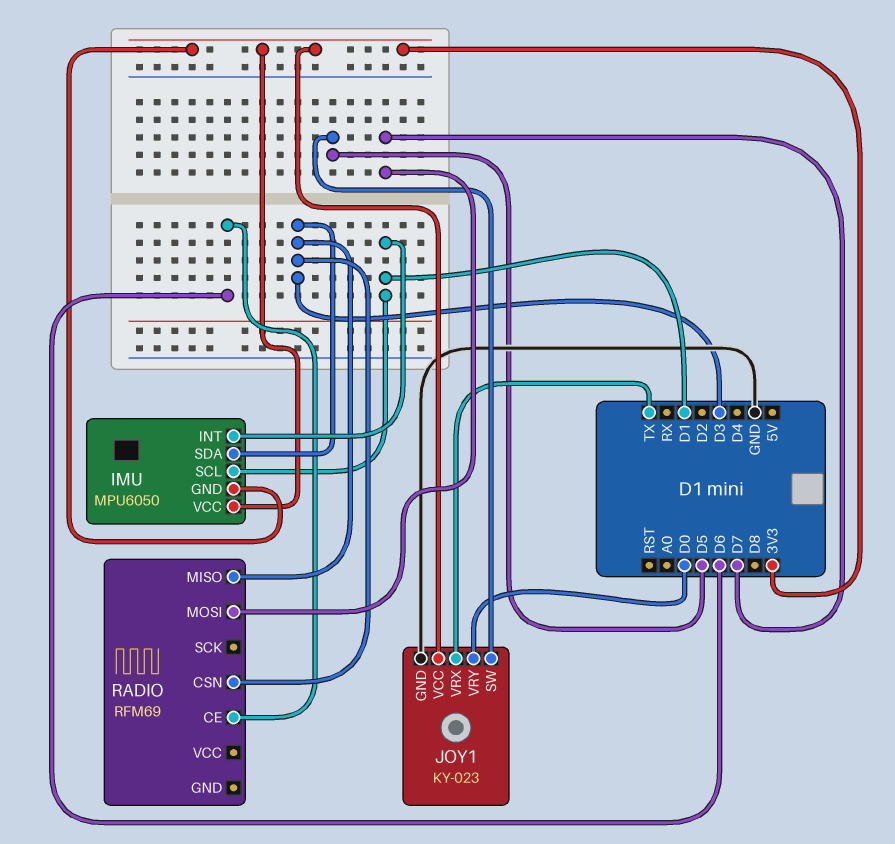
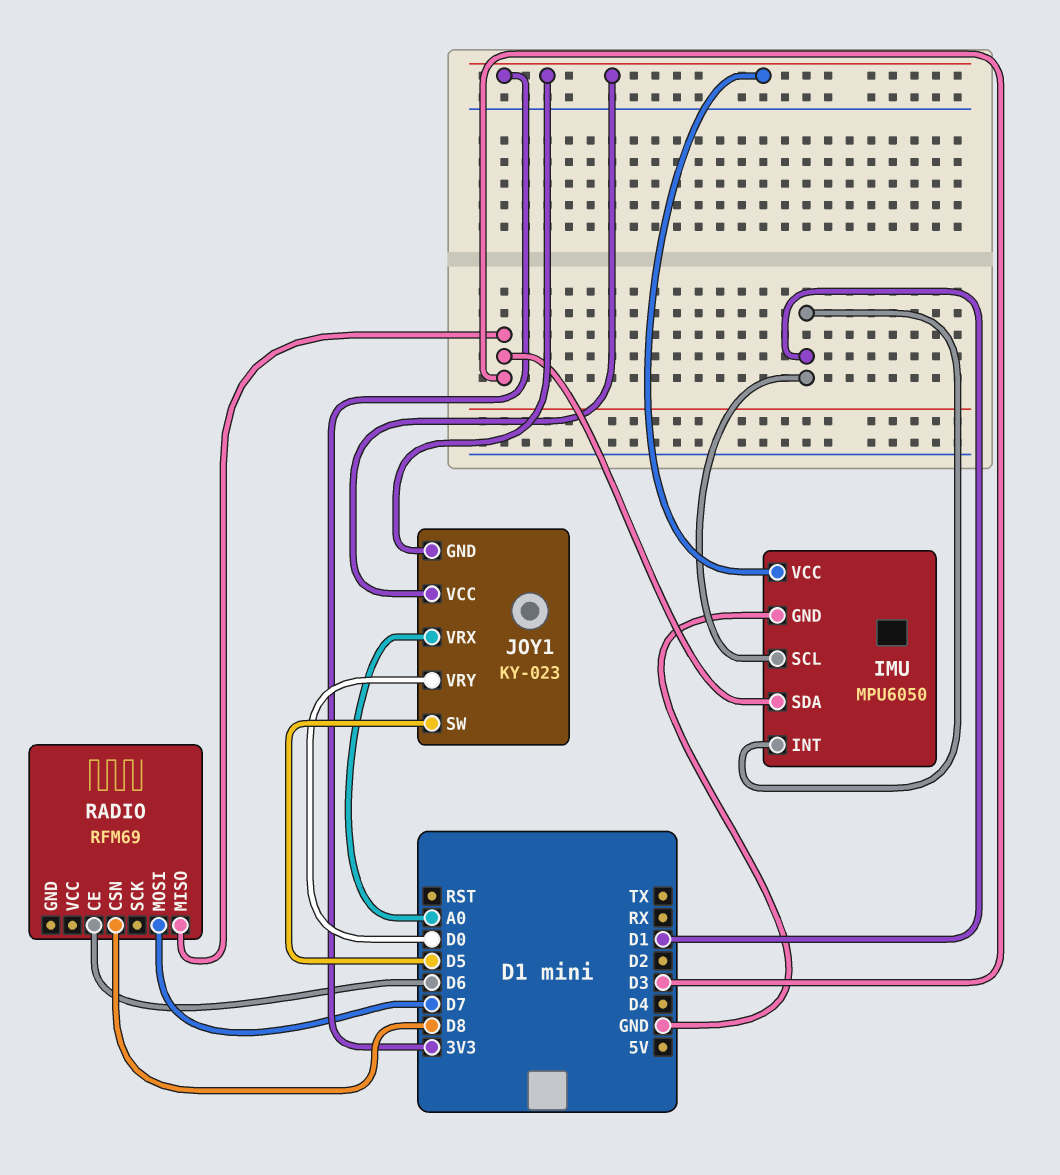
IMU pin GND: 3V3 -> GND
JOY1 pin GND: GND -> 3V3
JOY1 pin VRX: TX -> A0
RADIO pin CSN: D3 -> D8

